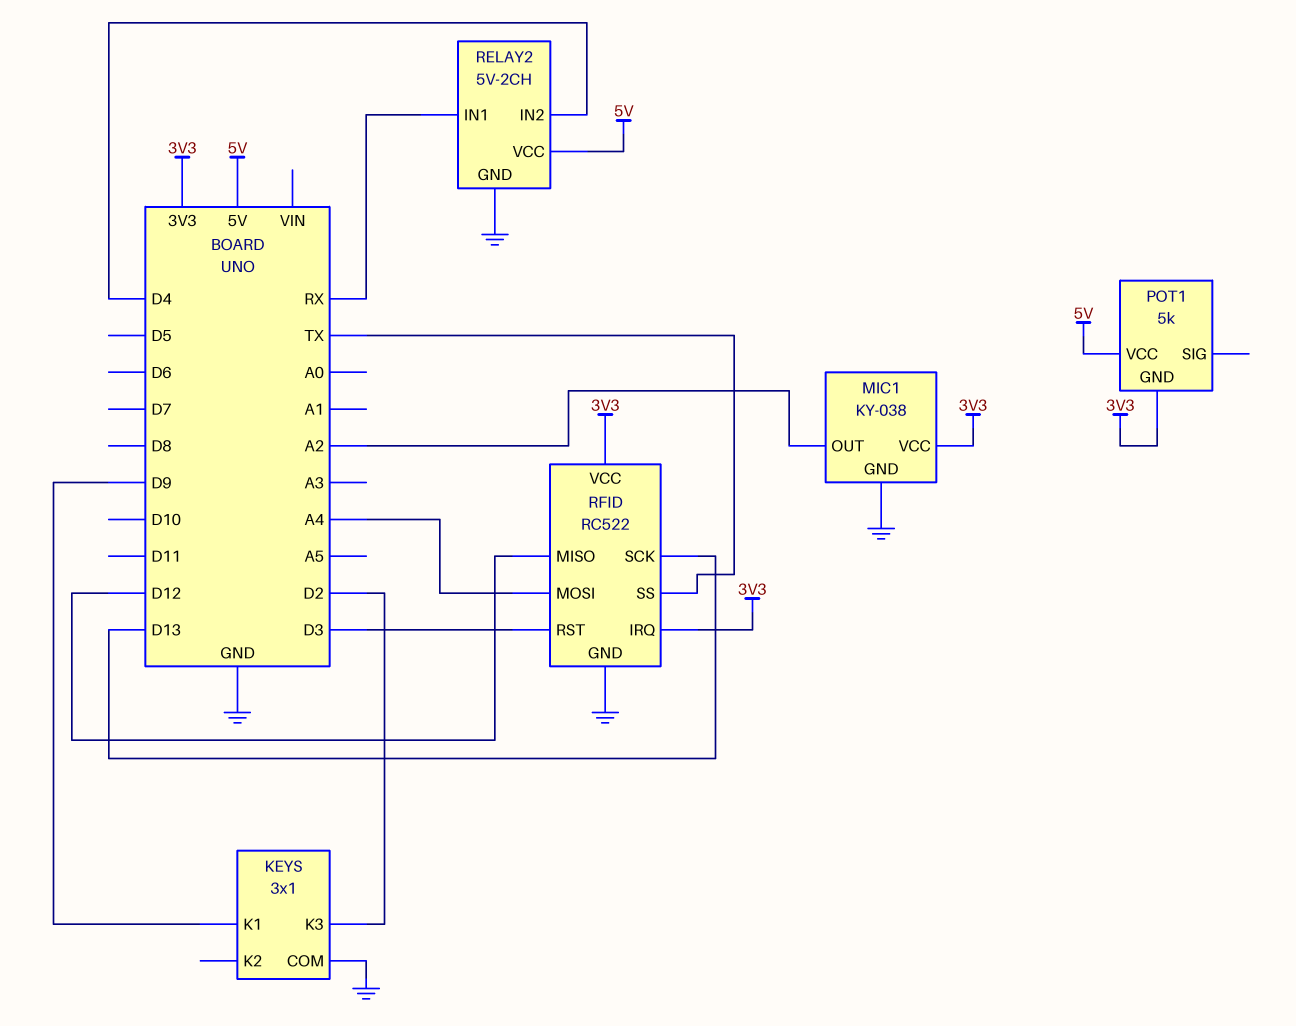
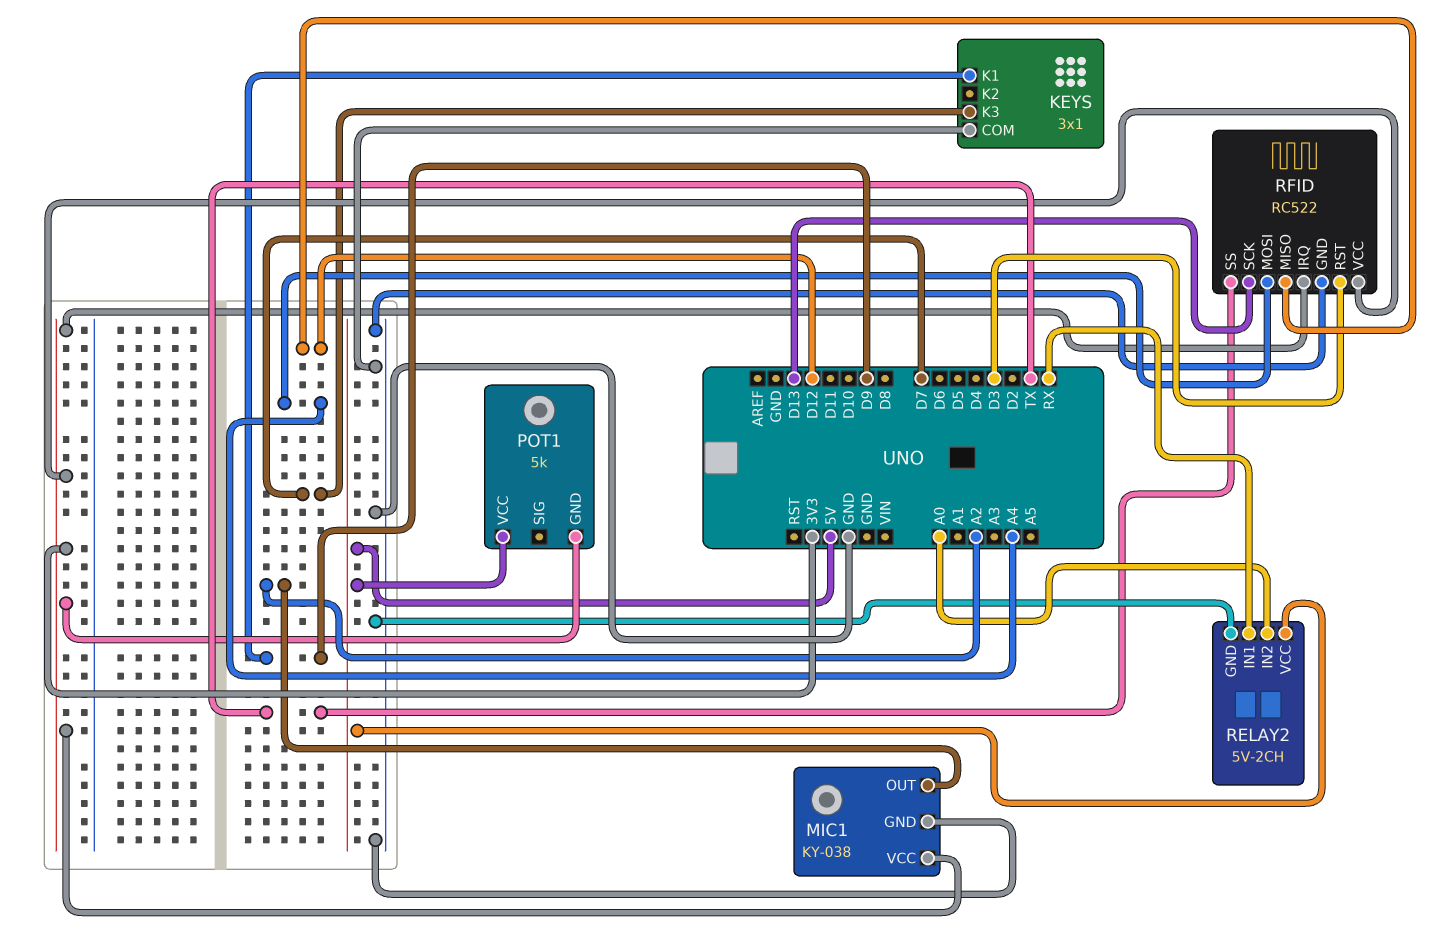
KEYS pin K3: D2 -> D7
RELAY2 pin IN2: D4 -> A0

